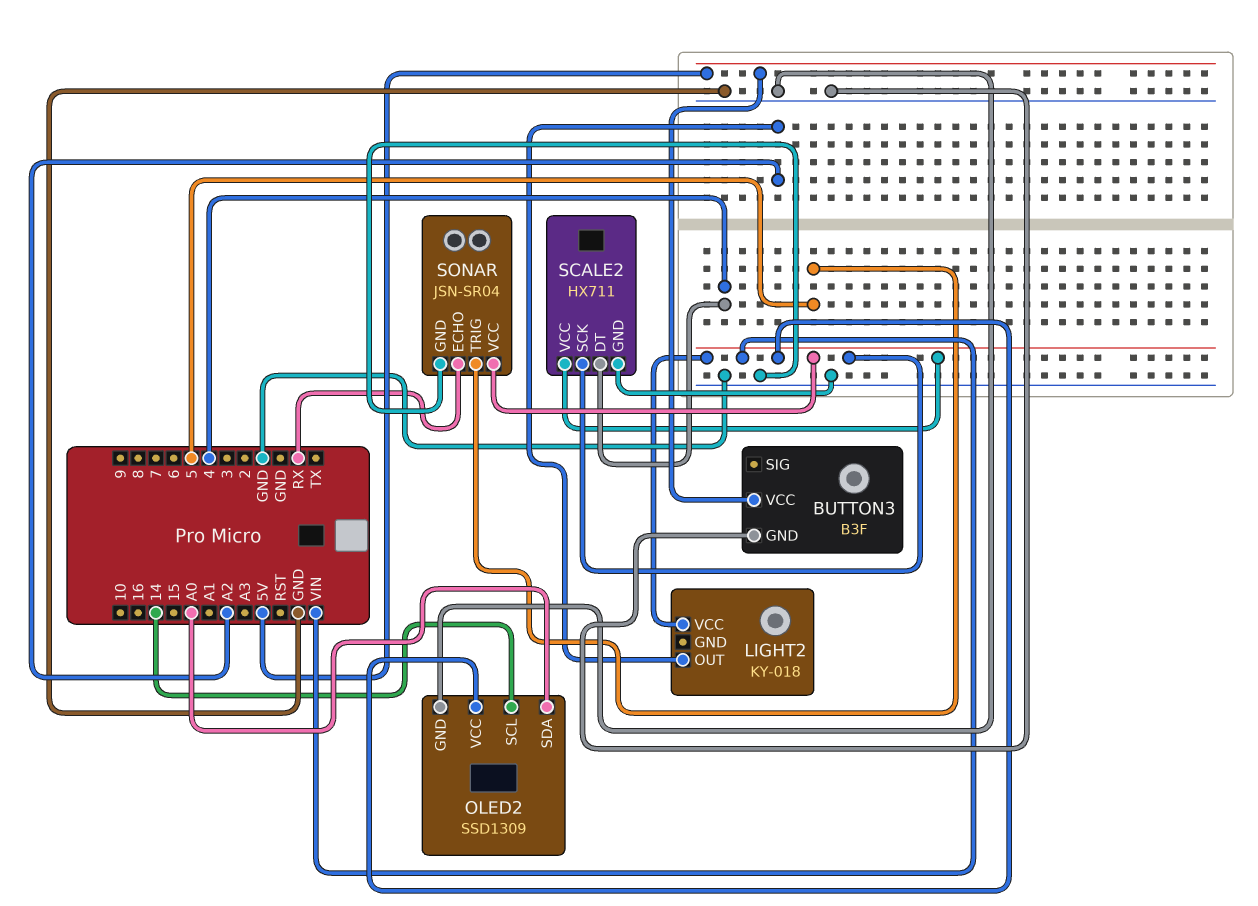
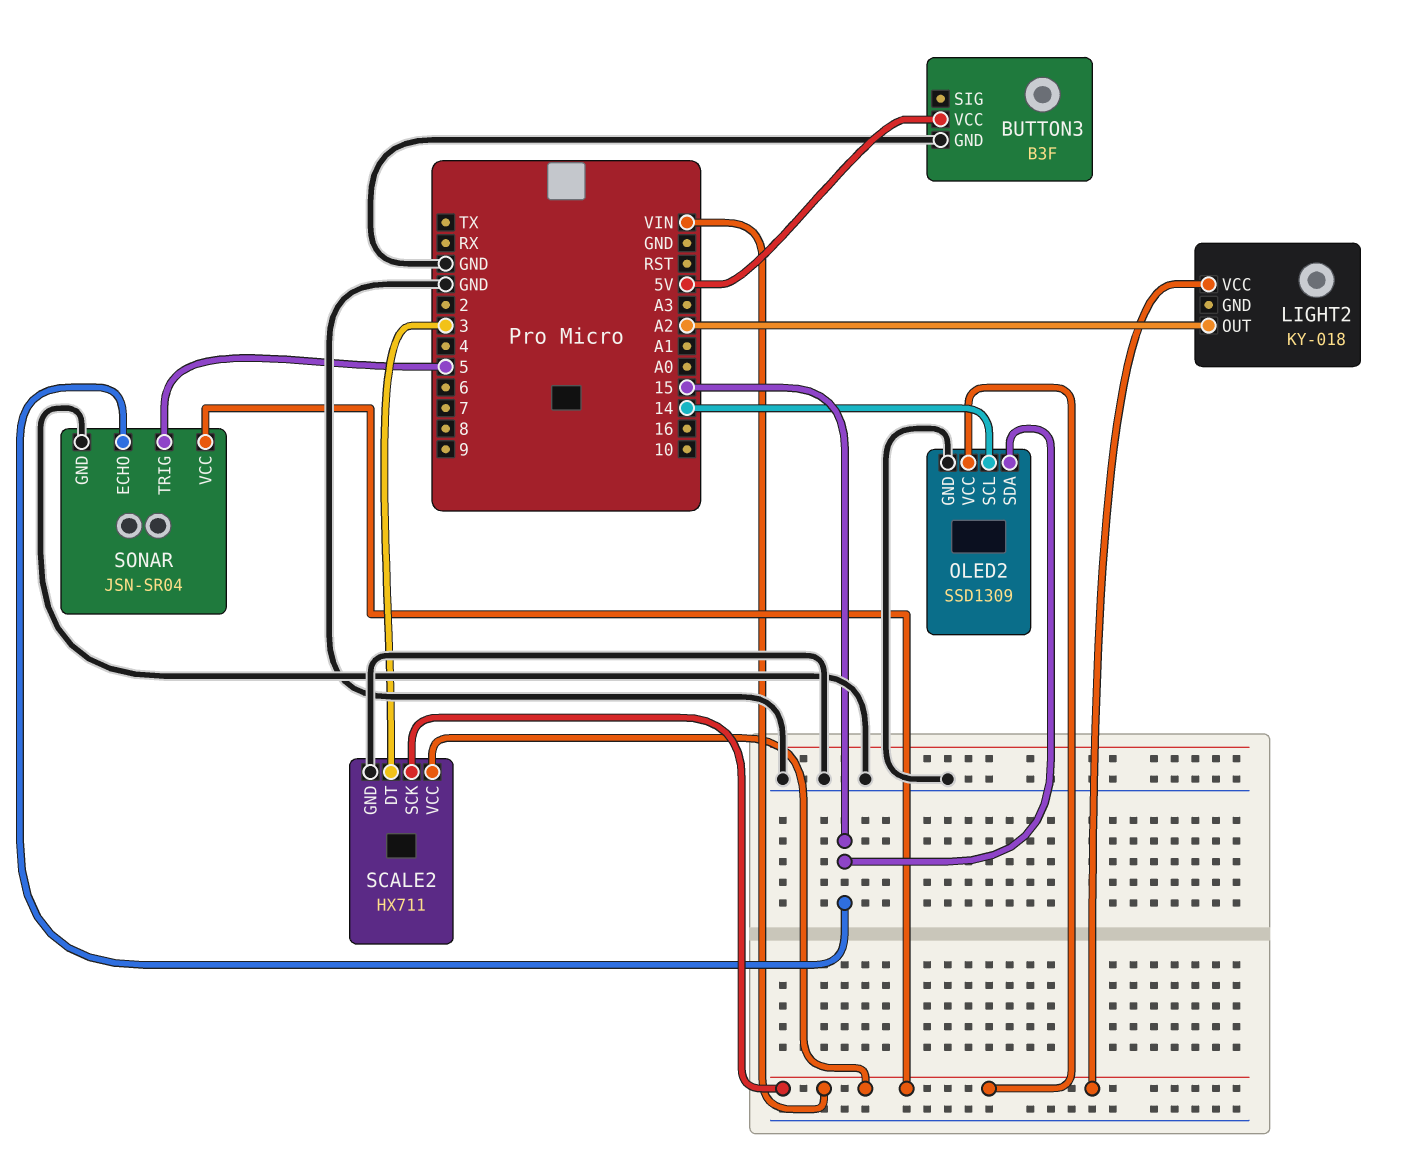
OLED2 pin SDA: A0 -> 15
SCALE2 pin DT: 4 -> 3
SONAR pin ECHO: RX -> 15

